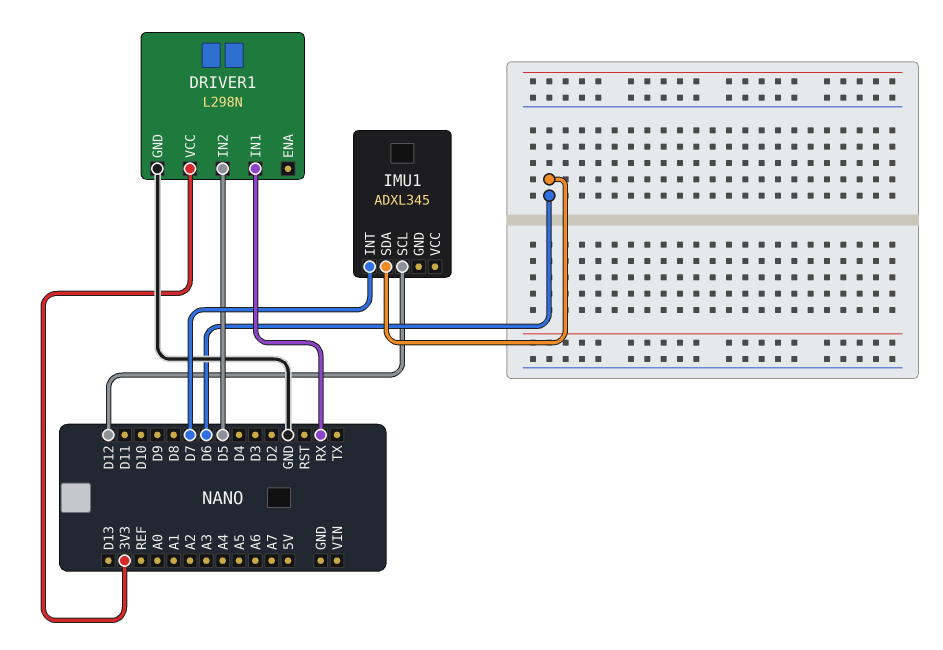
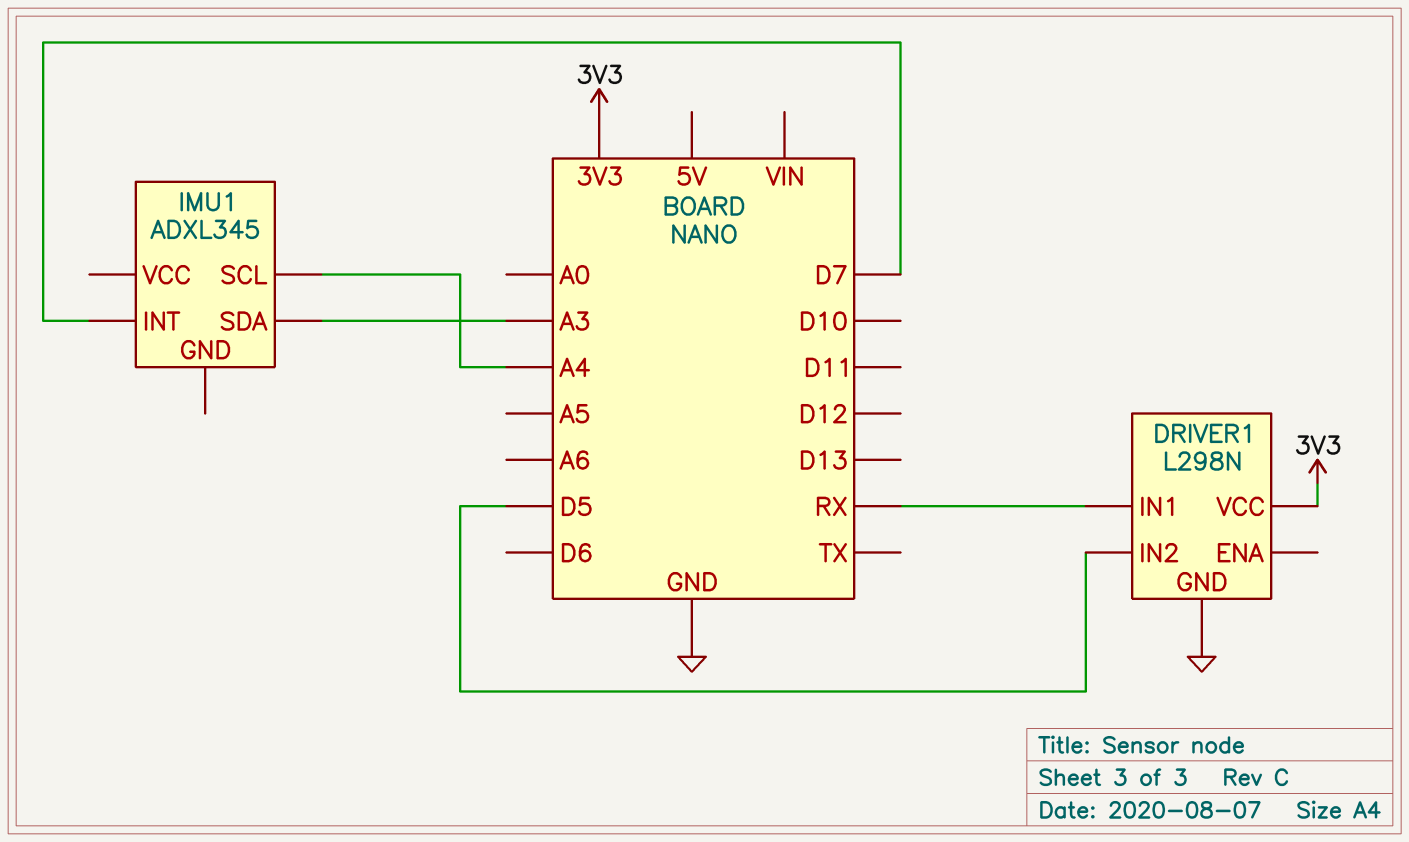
IMU1 pin SCL: D12 -> A4
IMU1 pin SDA: D6 -> A3

